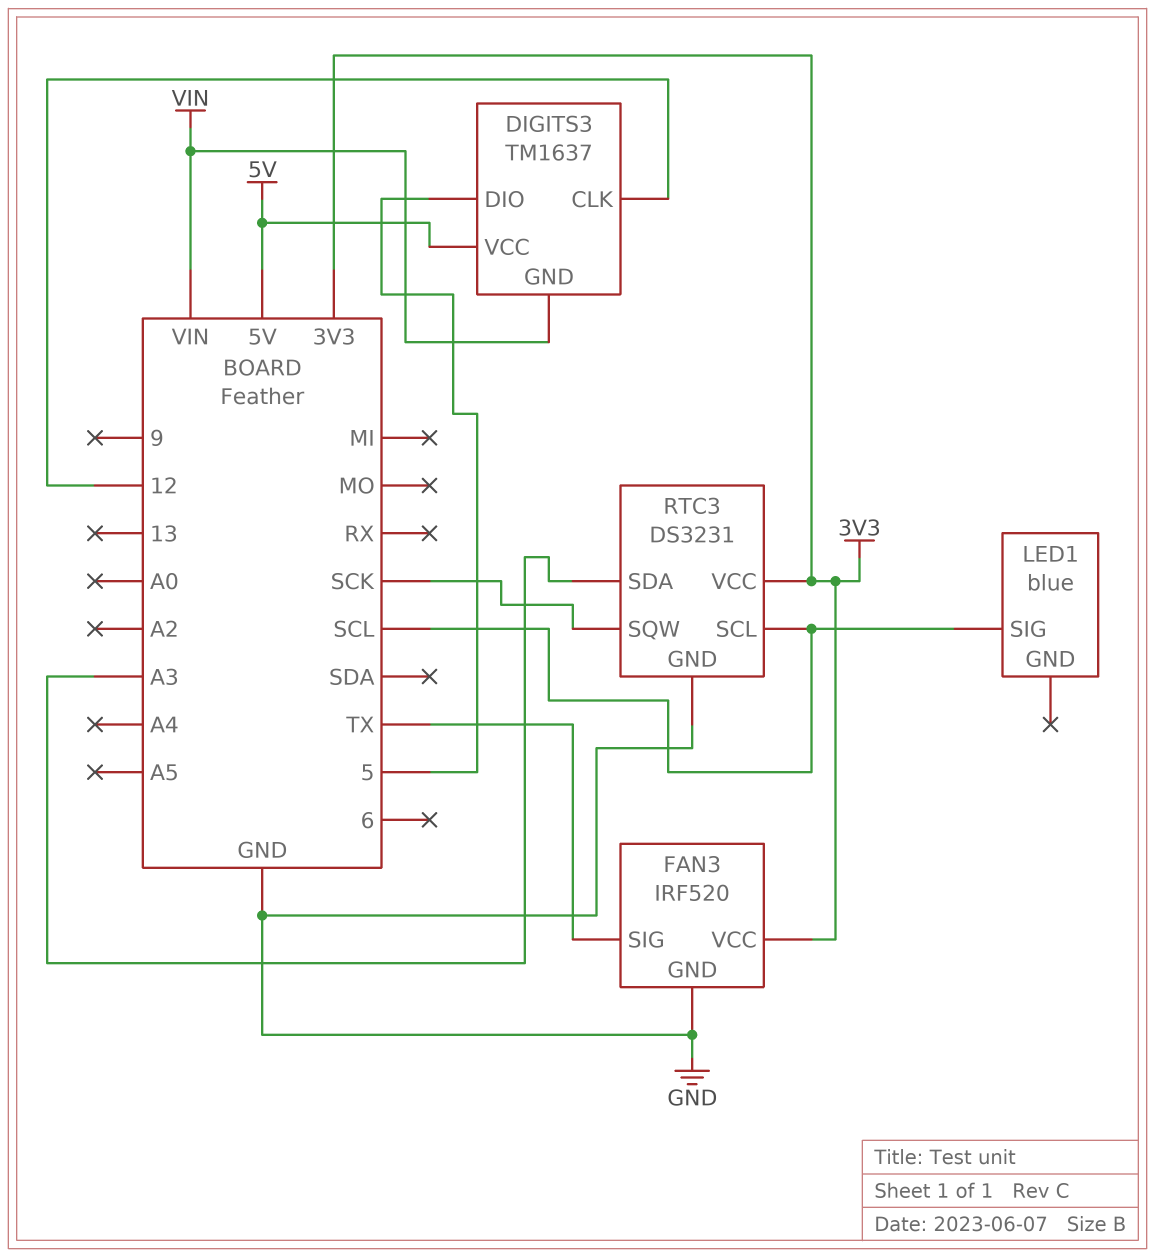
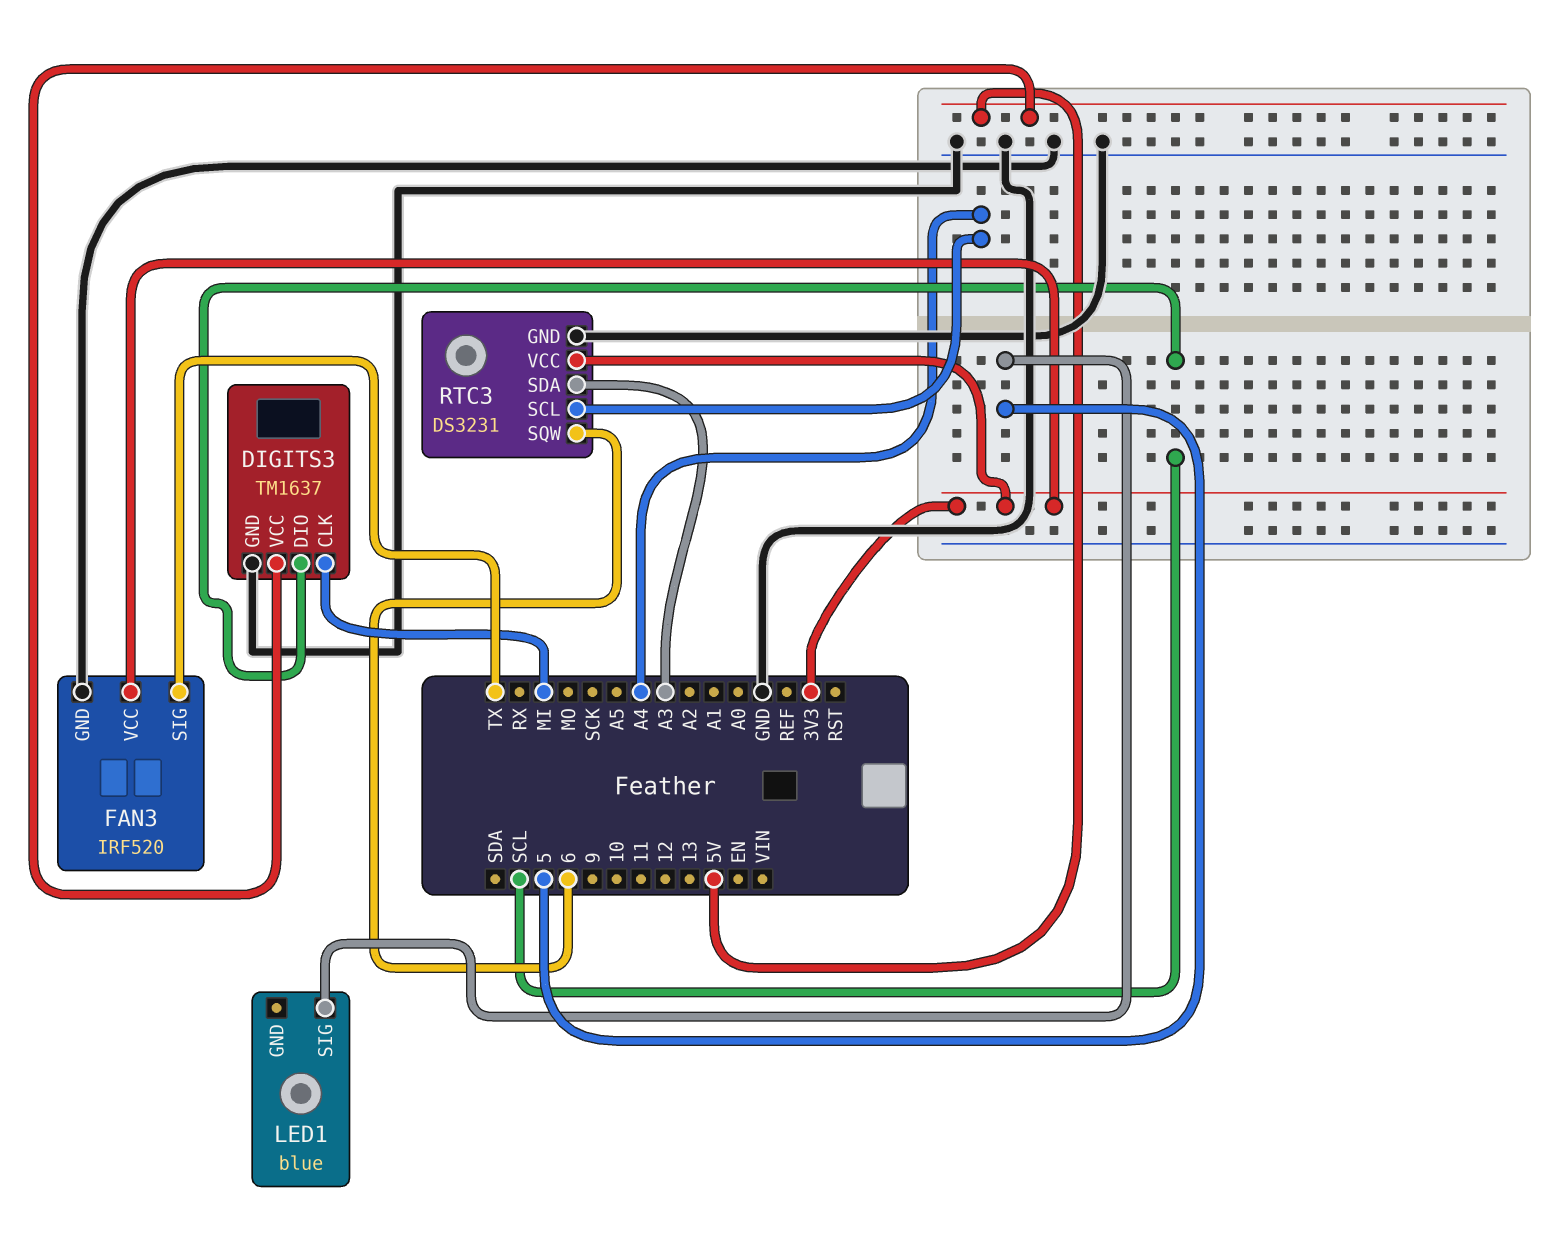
DIGITS3 pin CLK: 12 -> MI
DIGITS3 pin DIO: 5 -> SCL
DIGITS3 pin GND: VIN -> GND
LED1 pin SIG: SCL -> 5
RTC3 pin SCL: SCL -> A4
RTC3 pin SQW: SCK -> 6

